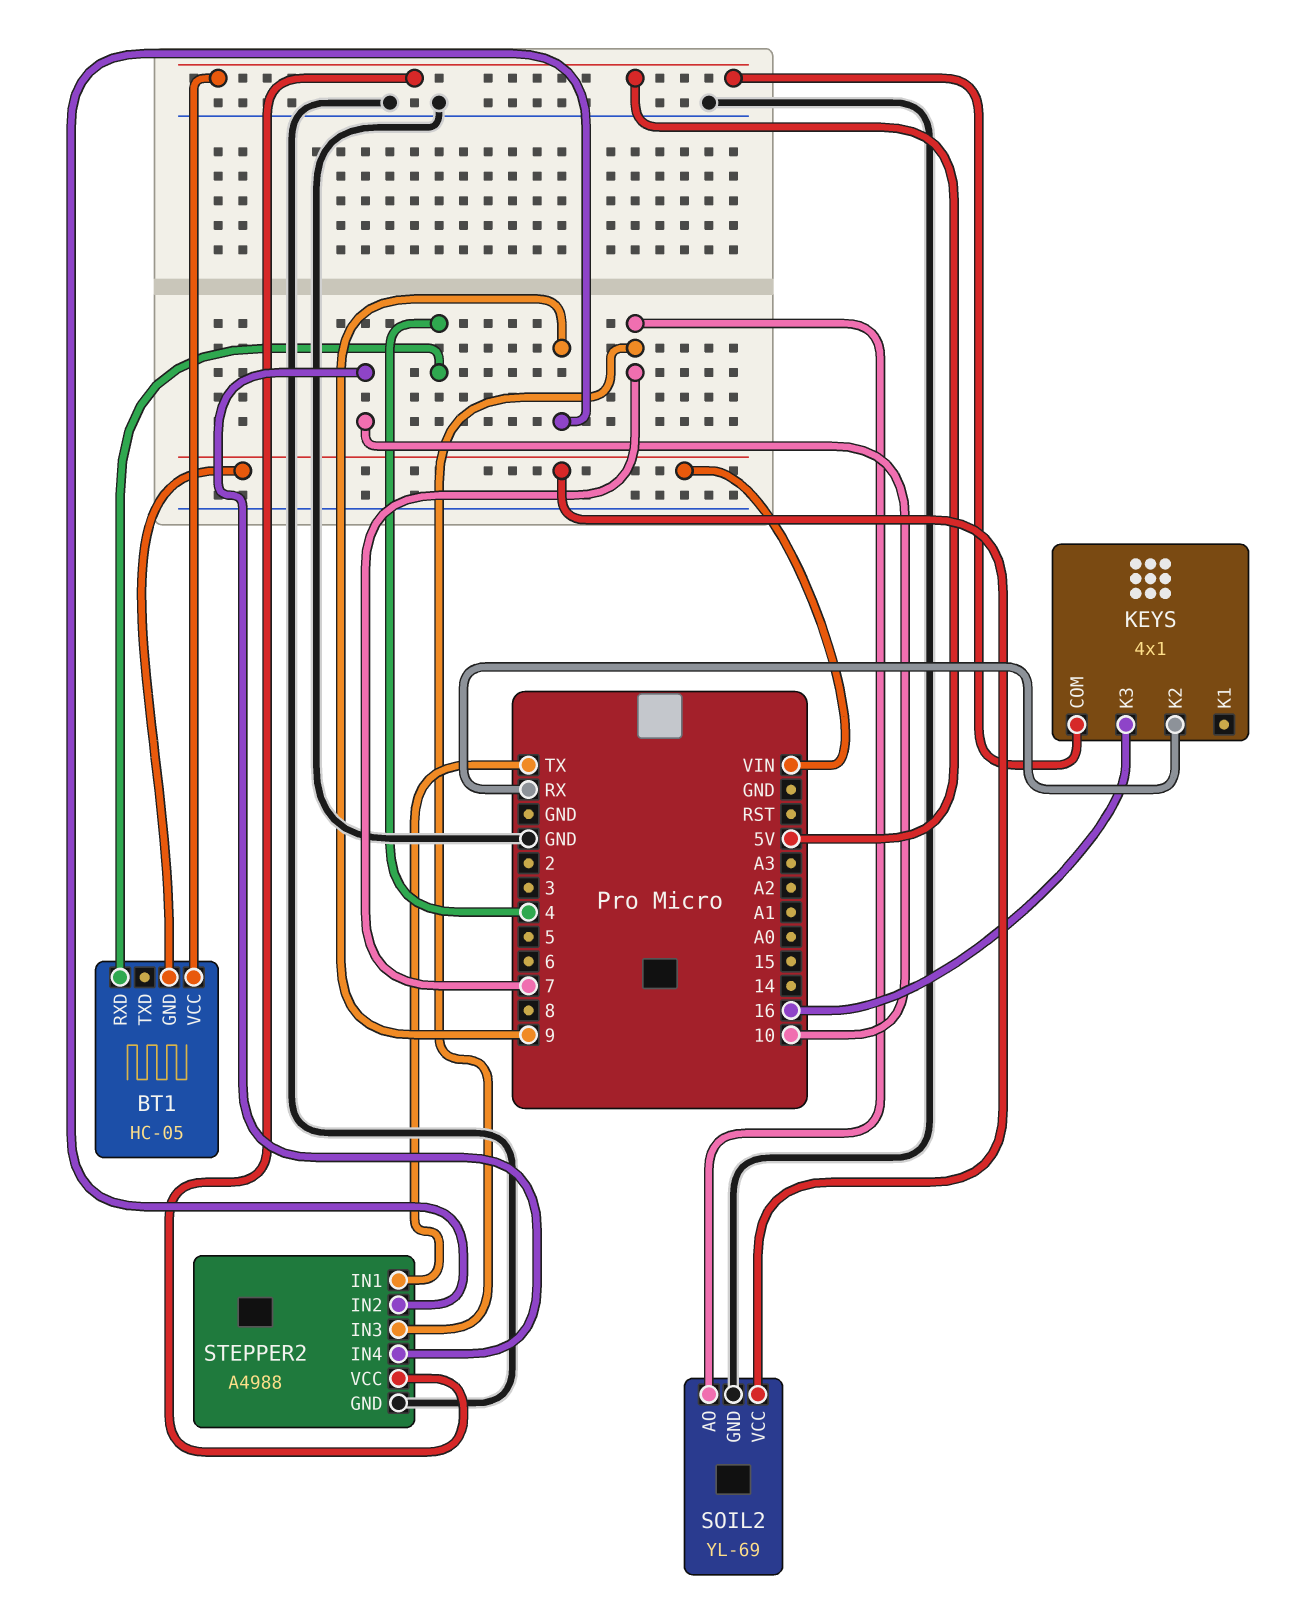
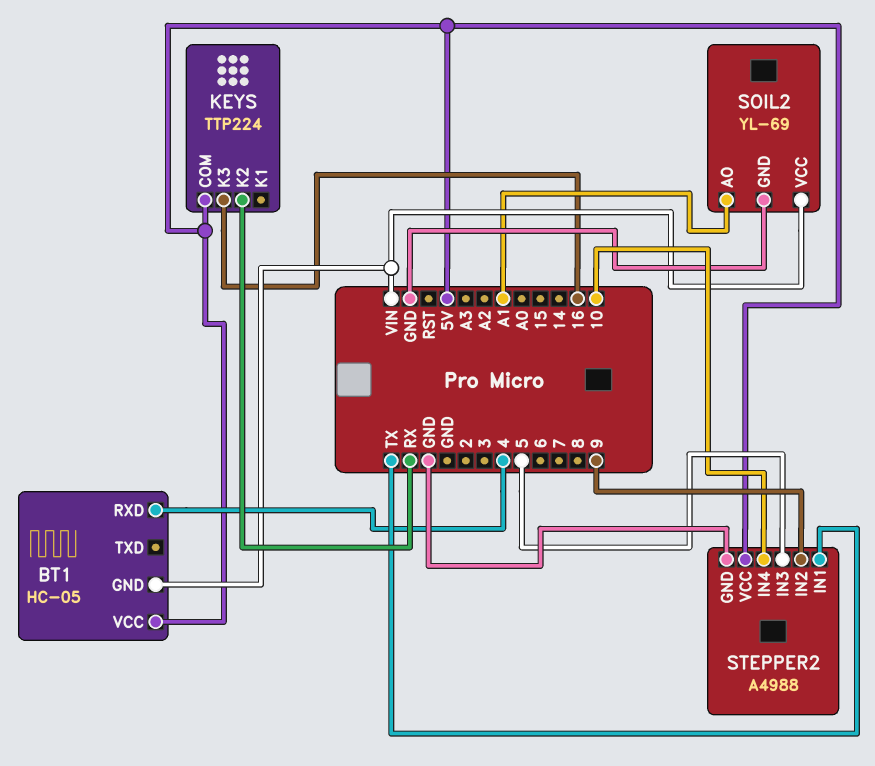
KEYS: 4x1 -> TTP224
SOIL2 pin AO: 7 -> A1
STEPPER2 pin IN3: 7 -> 5

